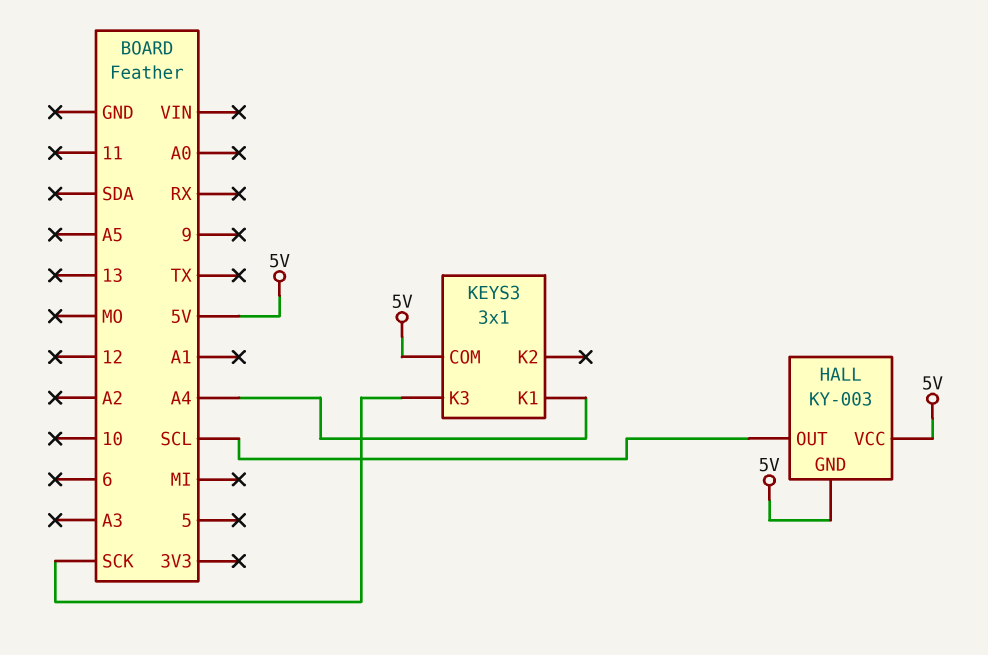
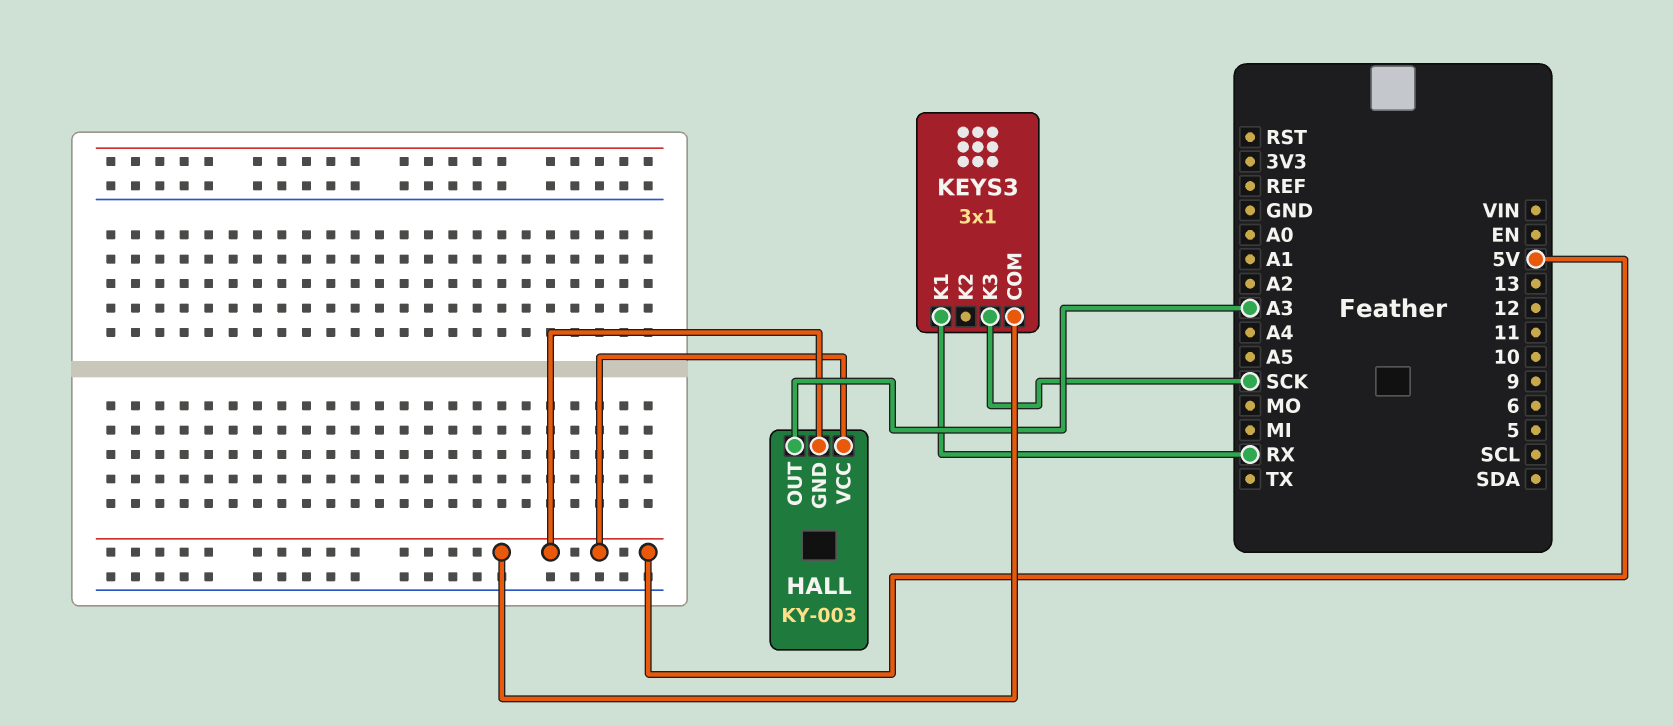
HALL pin OUT: SCL -> A3
KEYS3 pin K1: A4 -> RX

